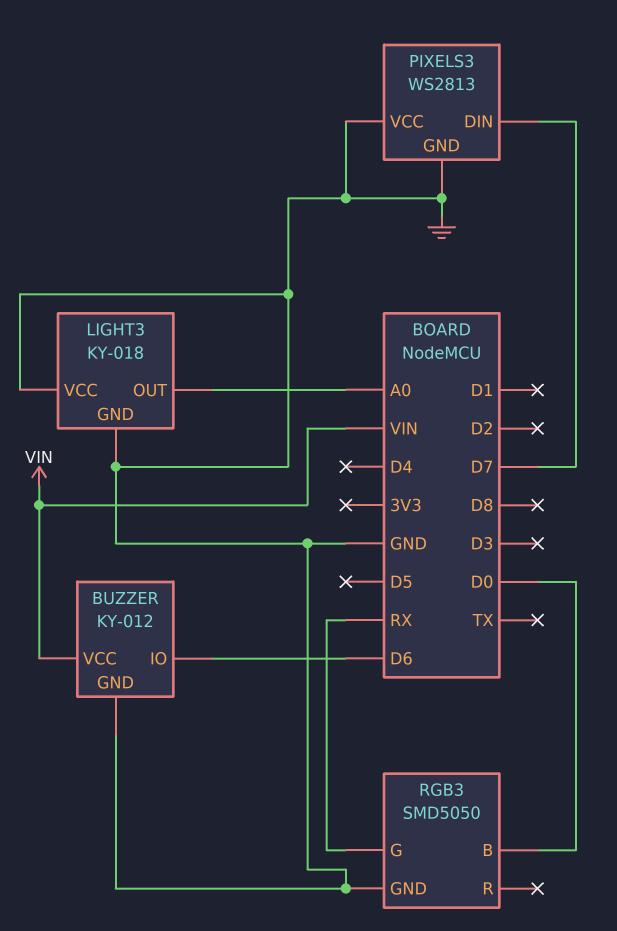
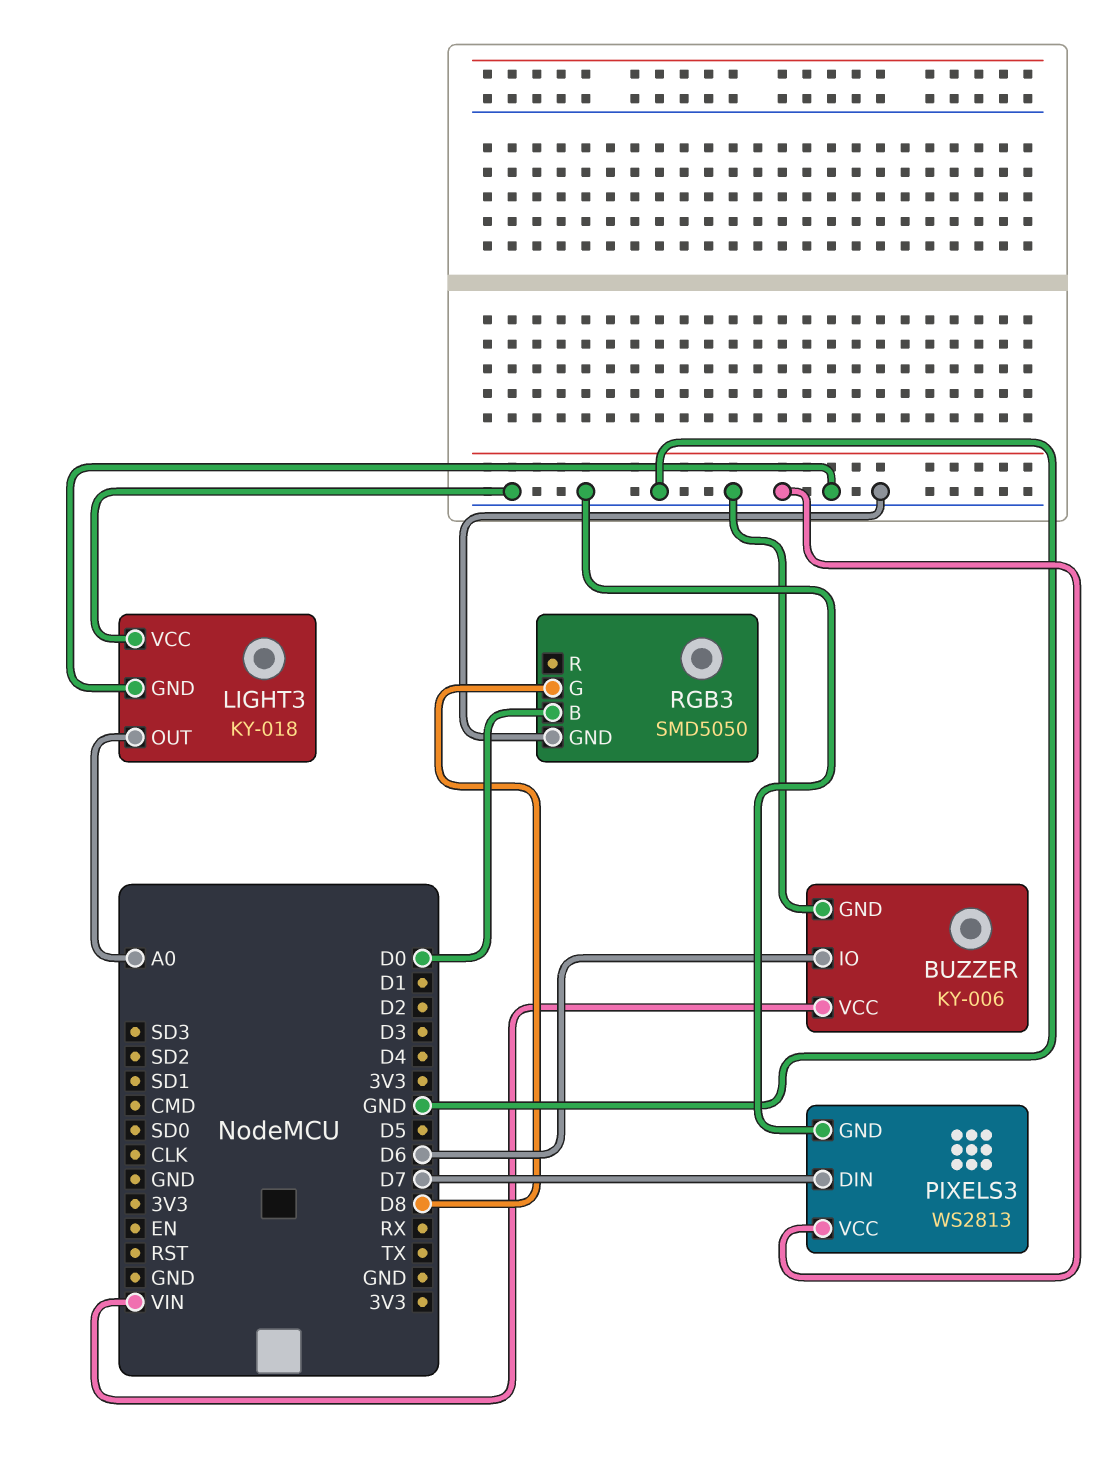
BUZZER: KY-012 -> KY-006
RGB3 pin G: RX -> D8

